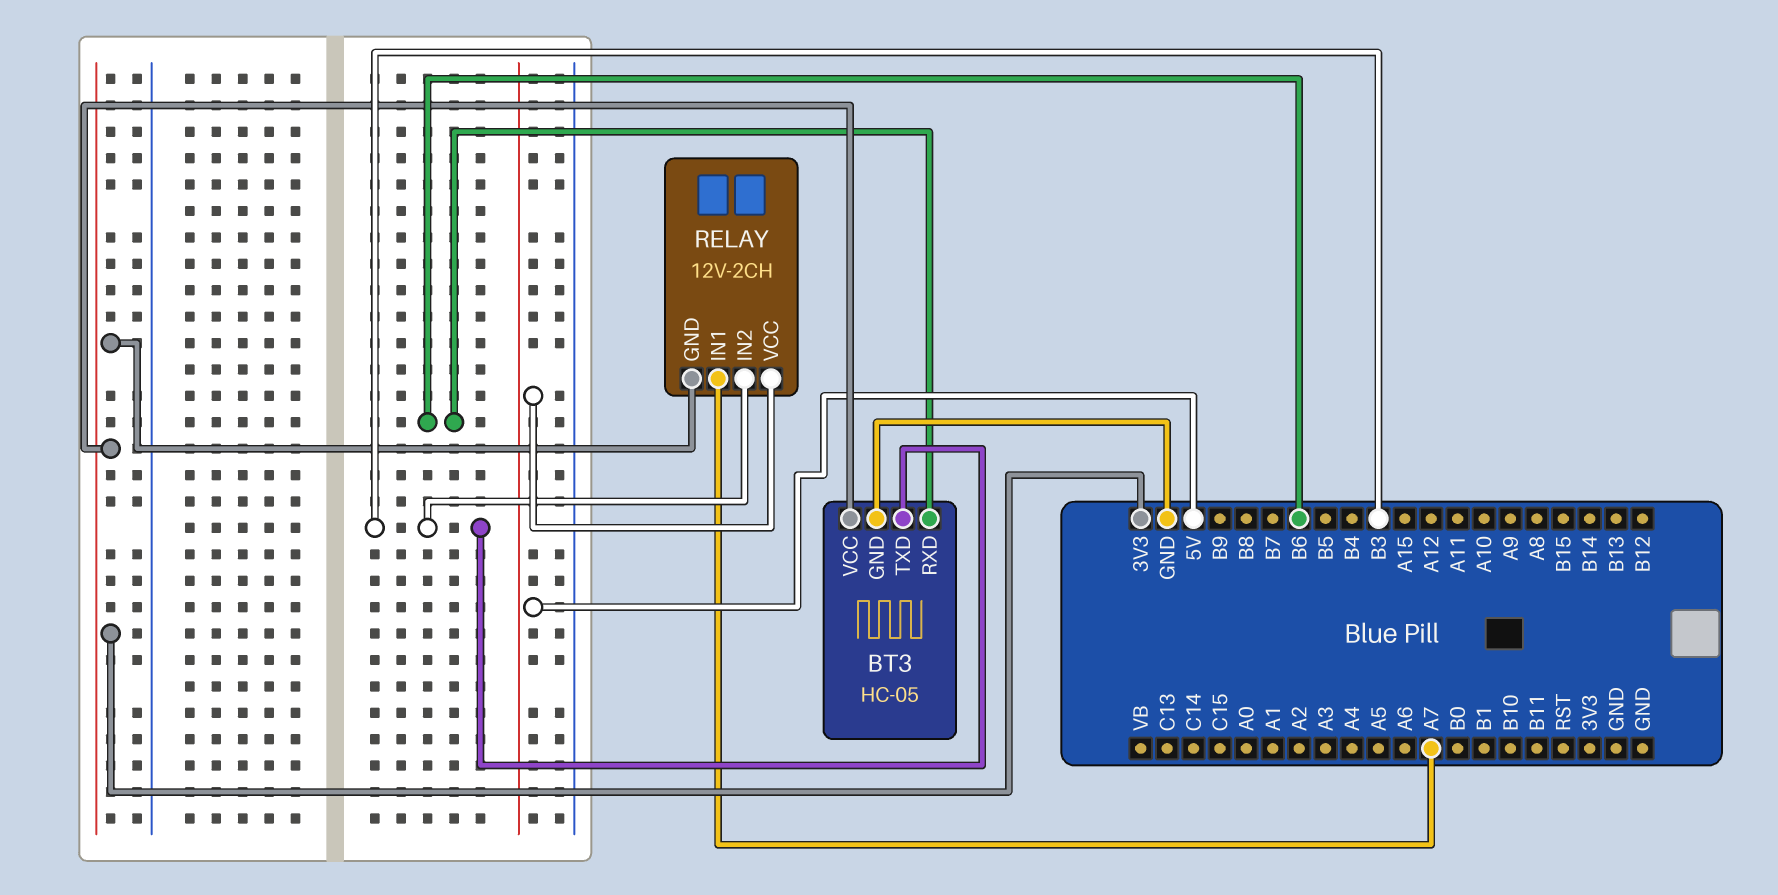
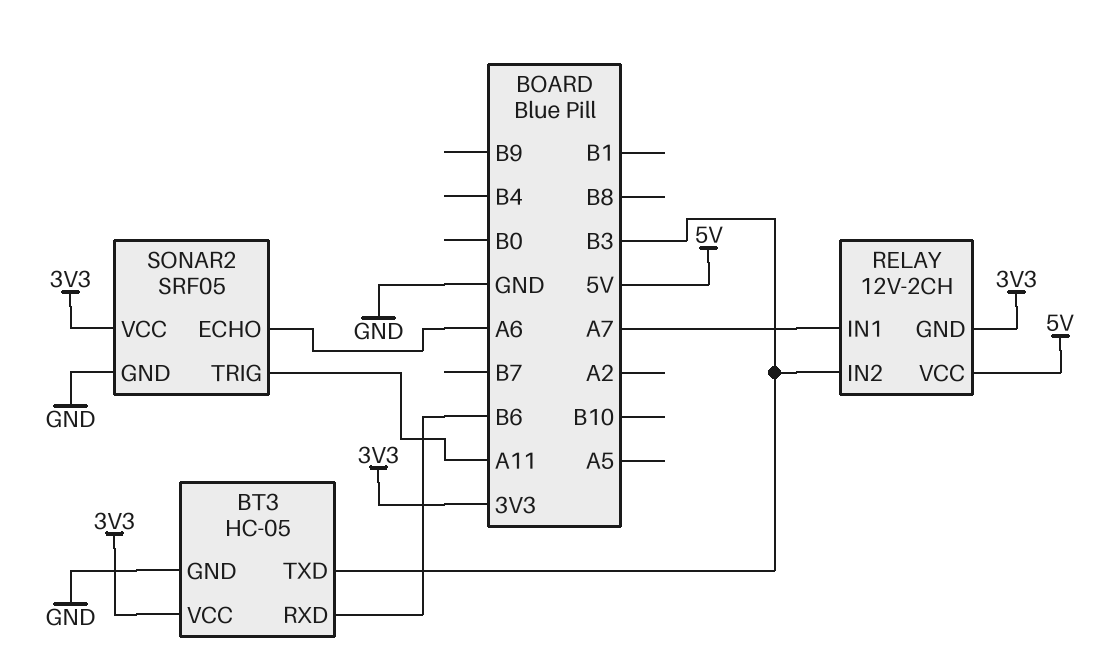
SONAR2: none -> SRF05
SONAR2 pin ECHO: none -> A6
SONAR2 pin GND: none -> GND
SONAR2 pin TRIG: none -> A11
SONAR2 pin VCC: none -> 3V3

